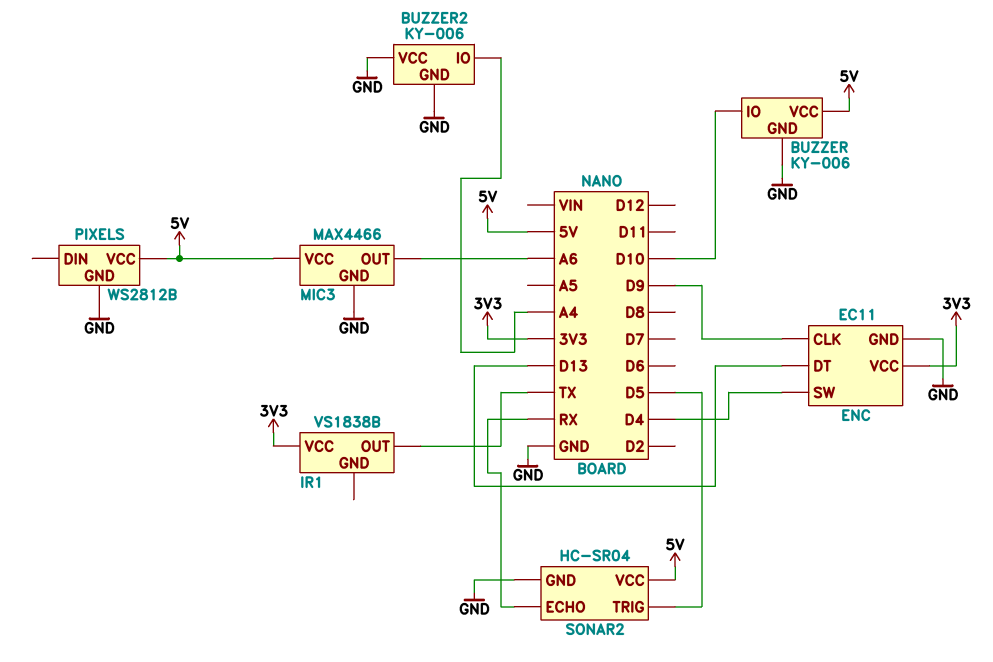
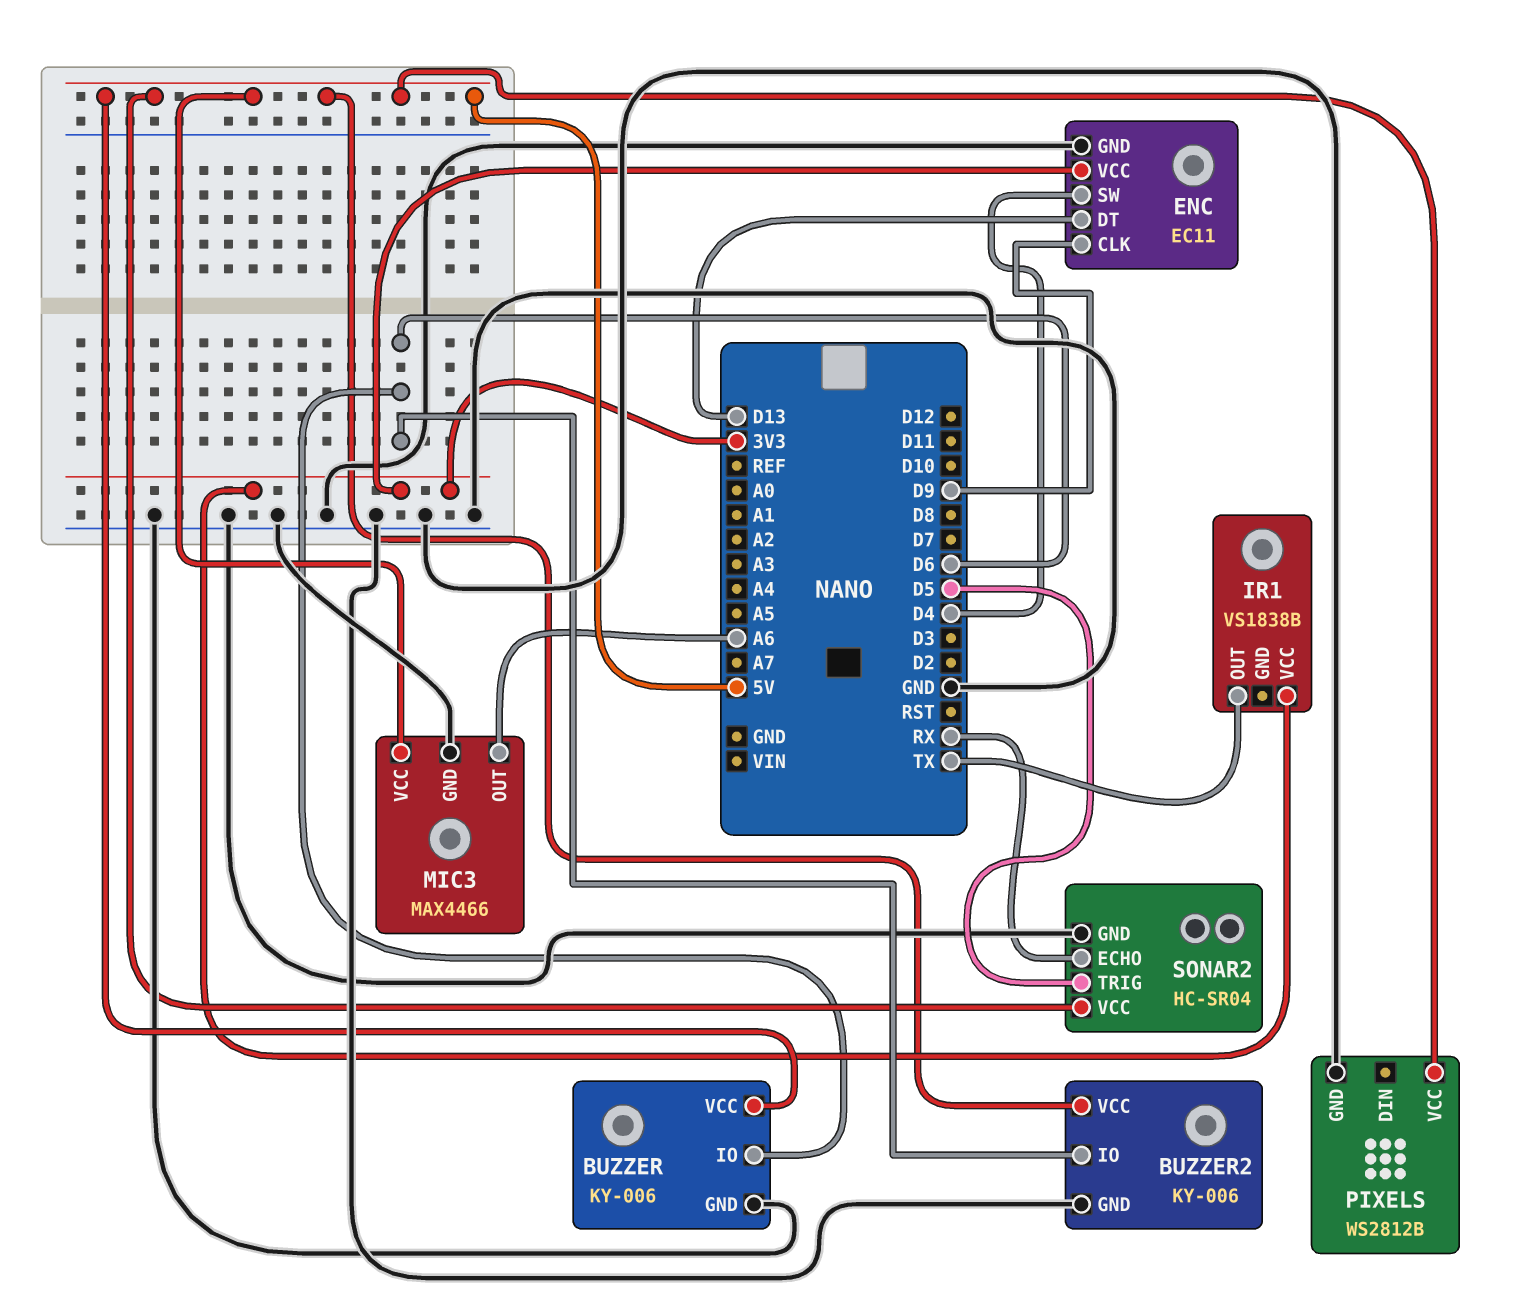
BUZZER pin IO: D10 -> D6
BUZZER2 pin IO: A4 -> D6
BUZZER2 pin VCC: GND -> 5V

